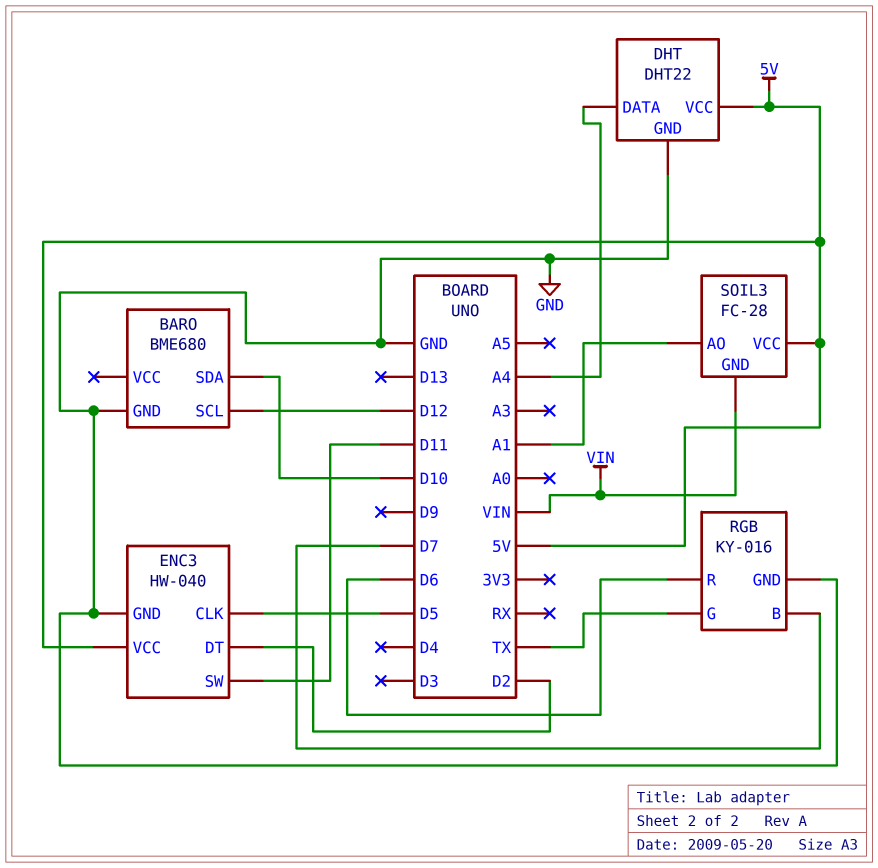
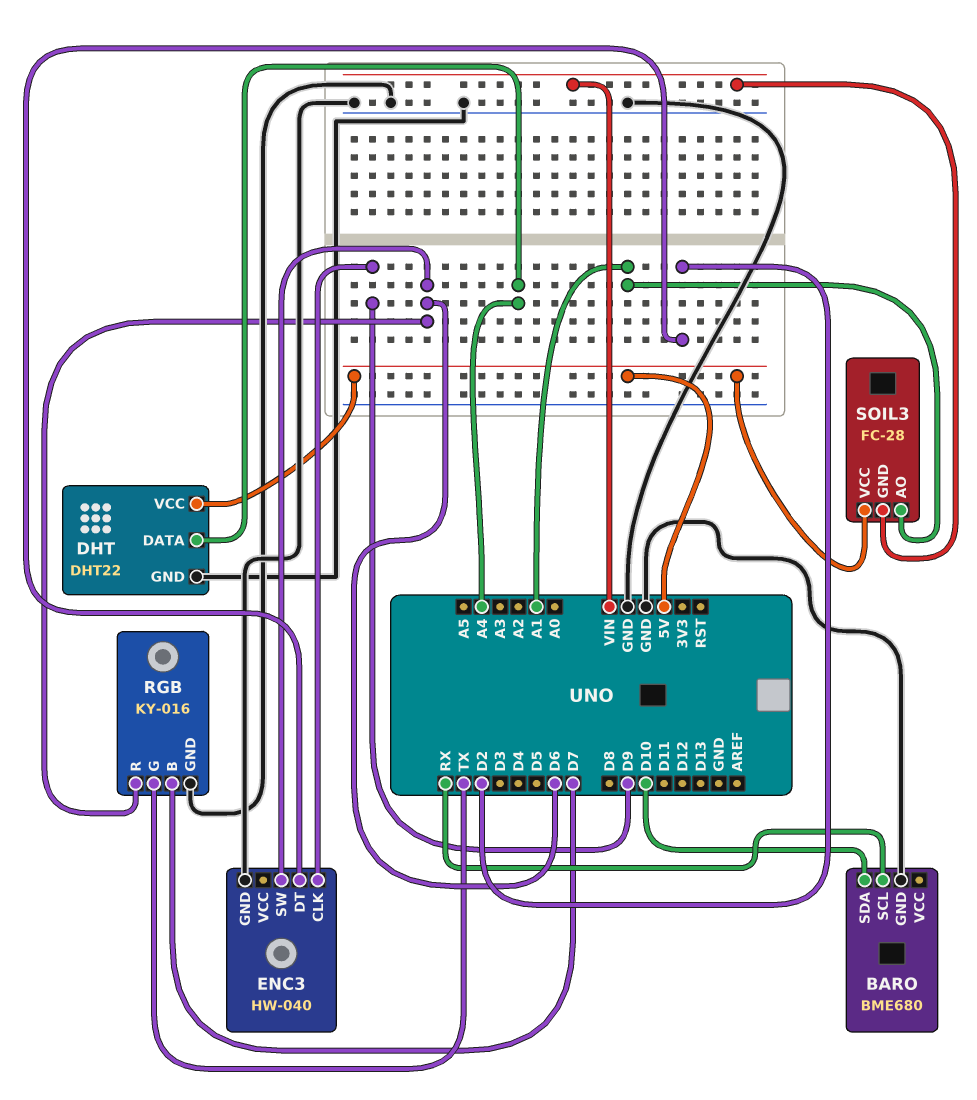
BARO pin SCL: D12 -> RX
ENC3 pin CLK: D5 -> D9
ENC3 pin SW: D11 -> D6
ENC3 pin VCC: 5V -> none

